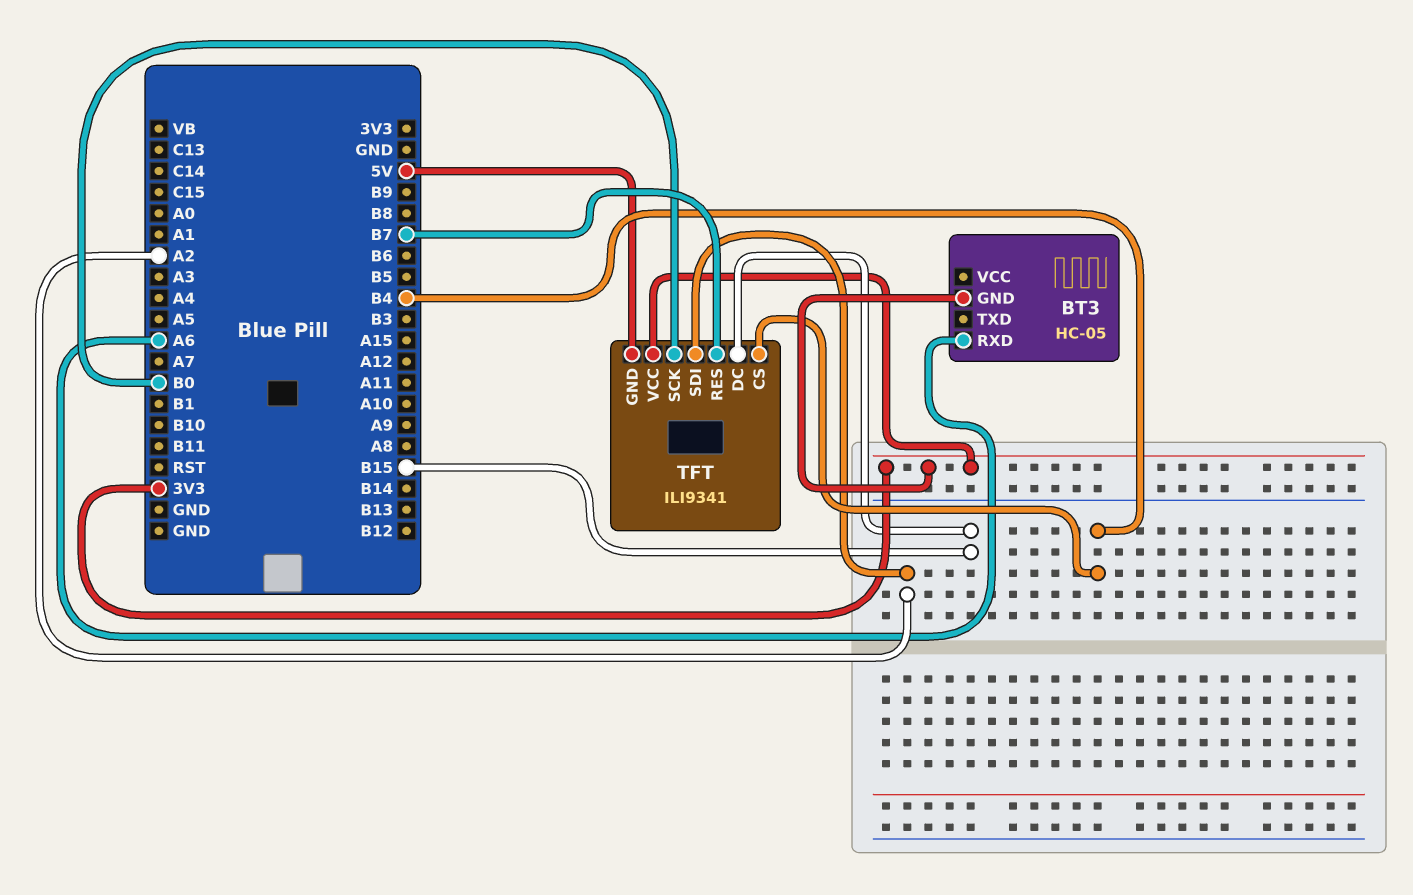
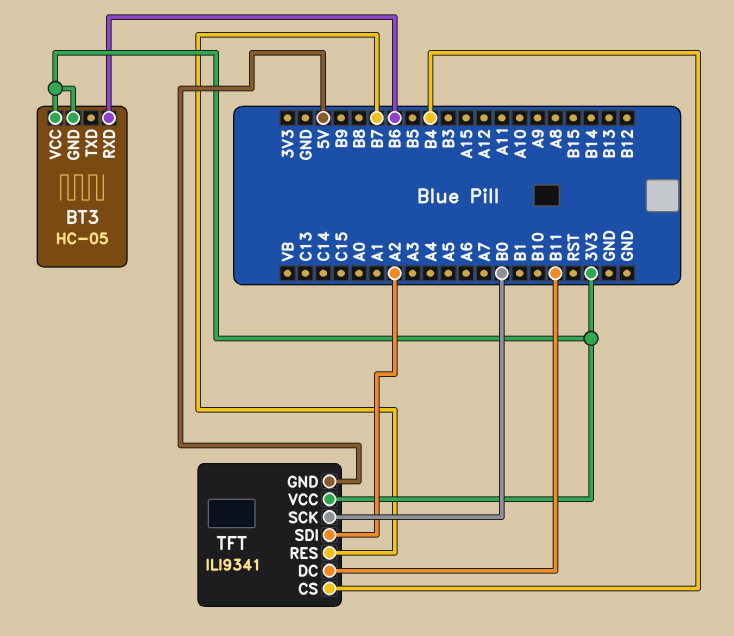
BT3 pin RXD: A6 -> B6
BT3 pin VCC: none -> 3V3
TFT pin DC: B15 -> B11

